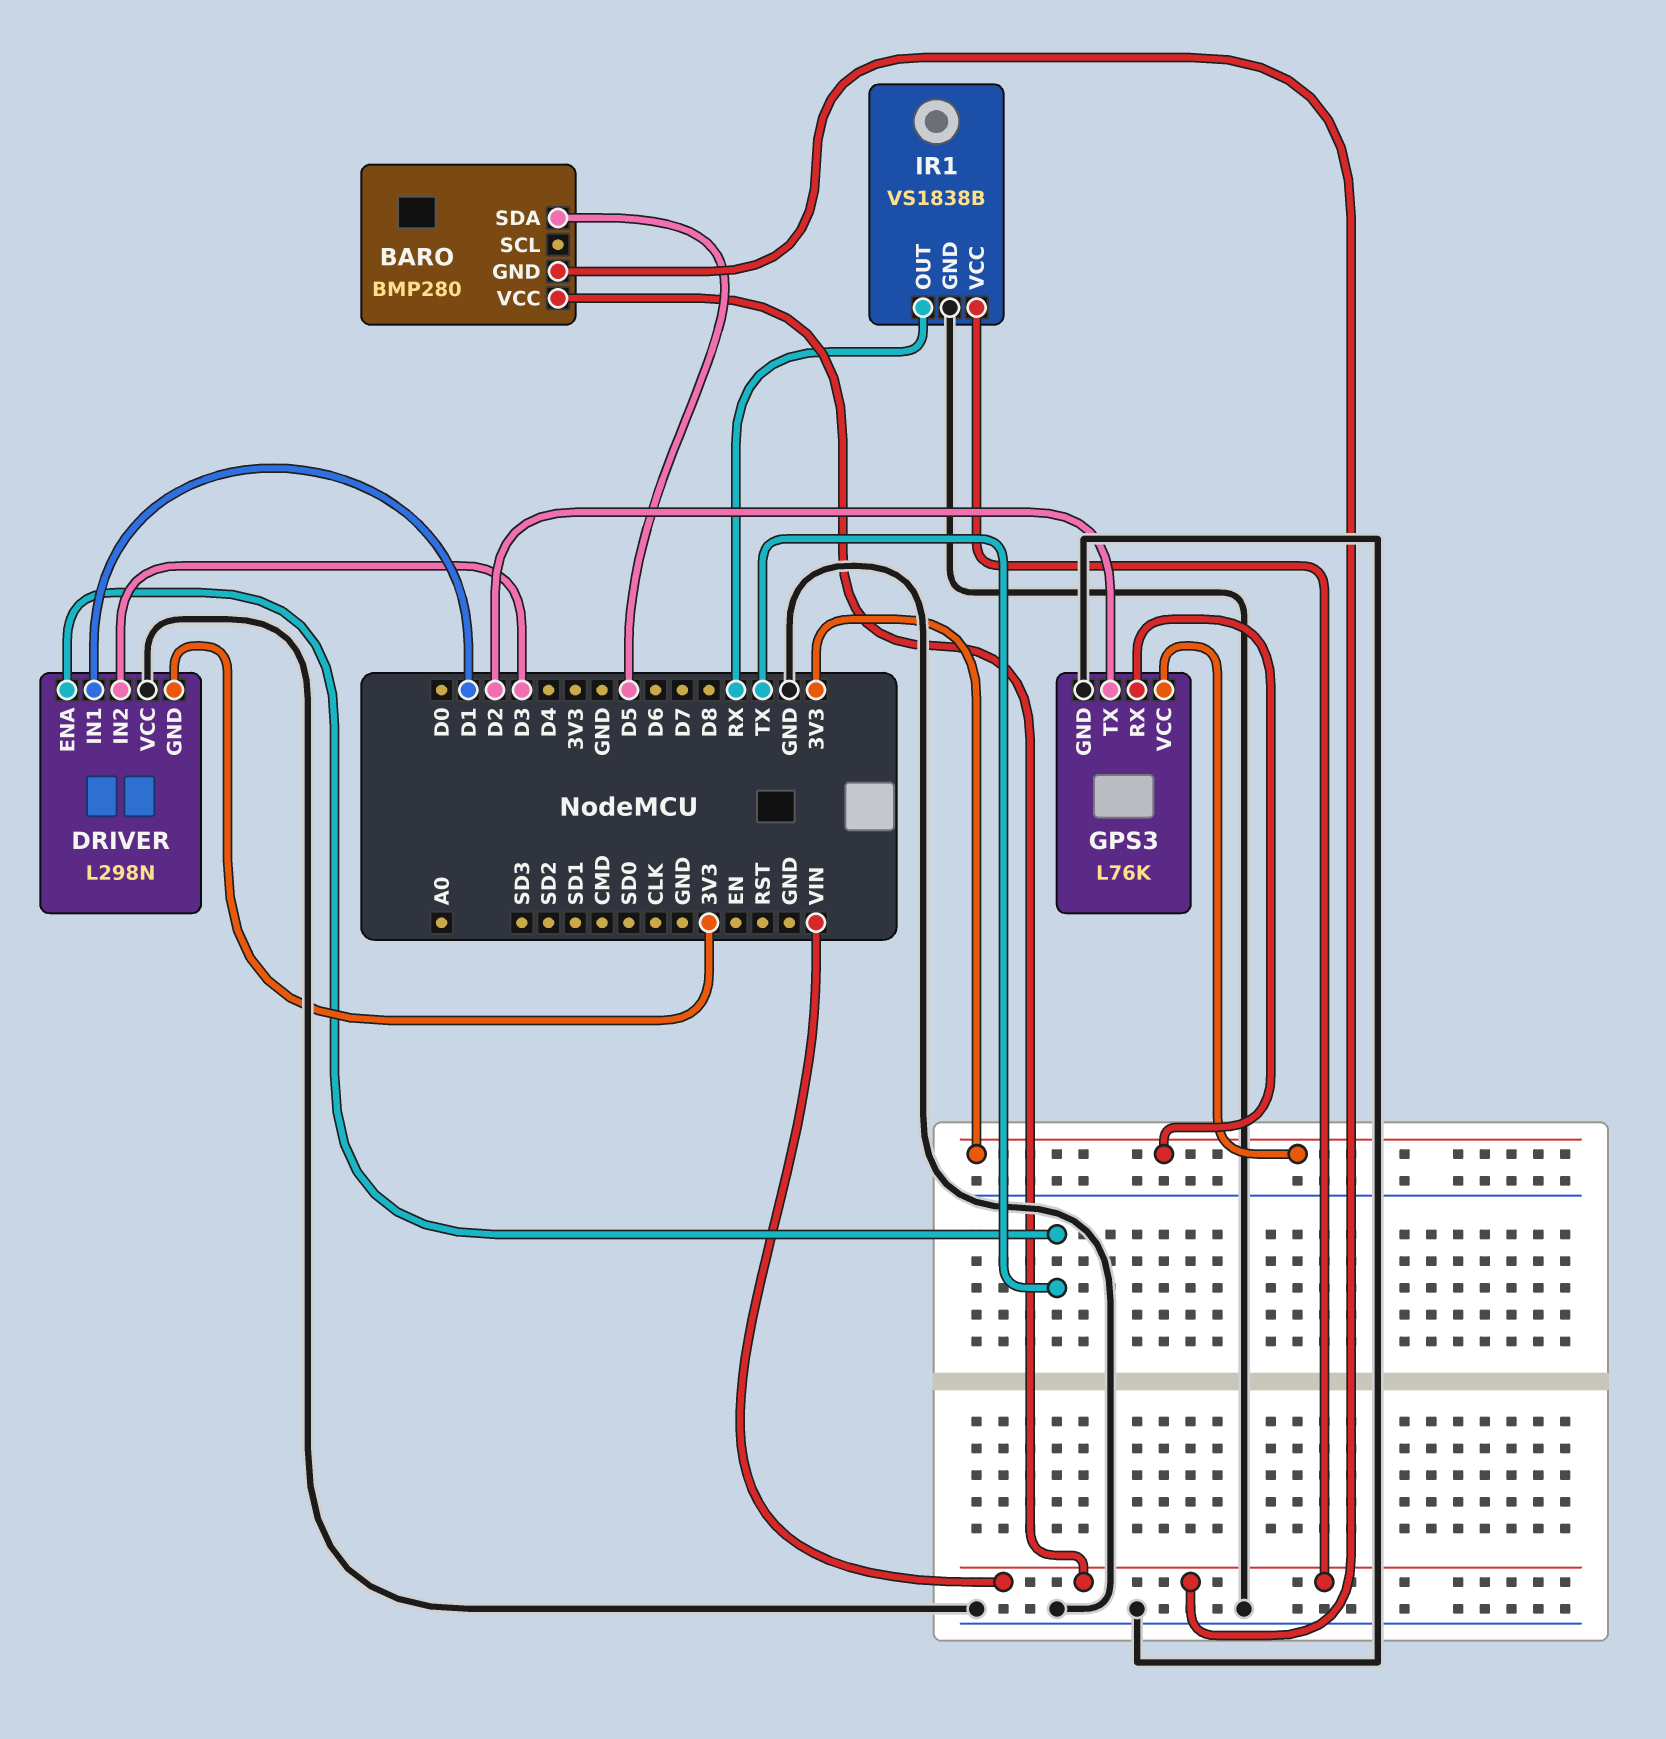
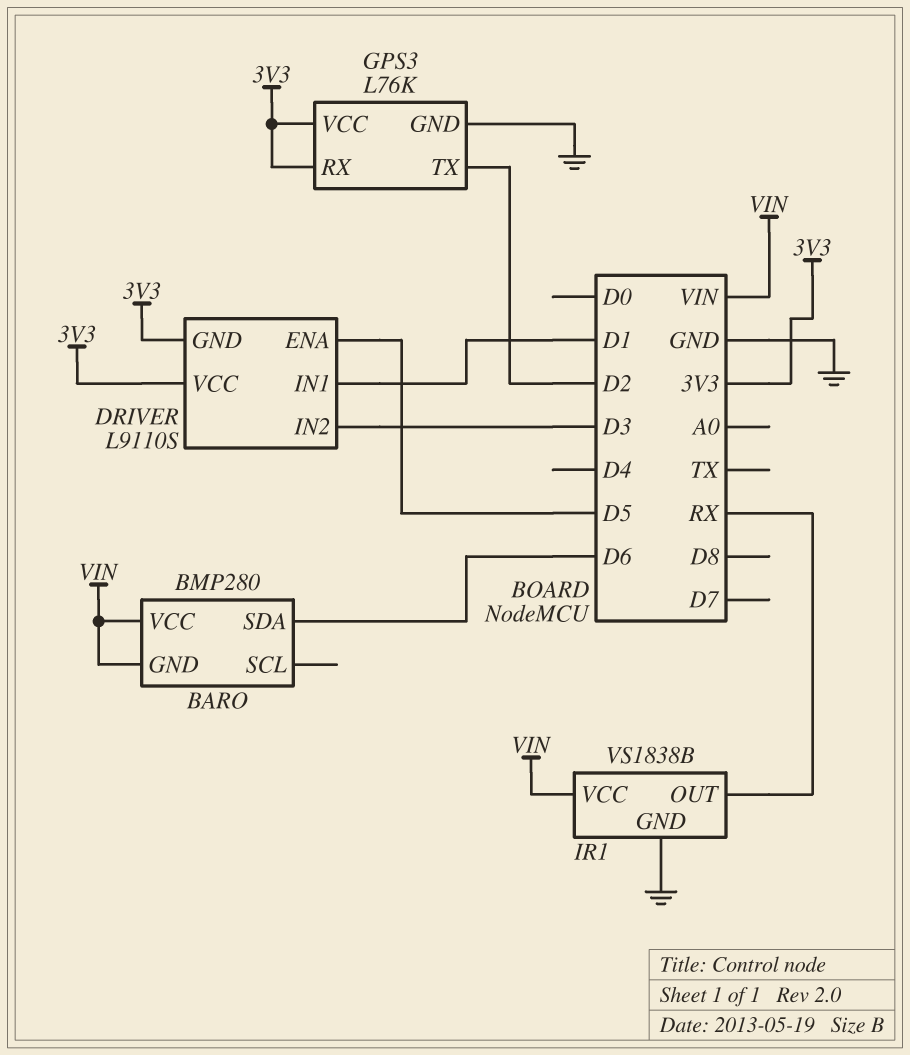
BARO pin SDA: D5 -> D6
DRIVER: L298N -> L9110S
DRIVER pin ENA: TX -> D5
DRIVER pin VCC: GND -> 3V3

